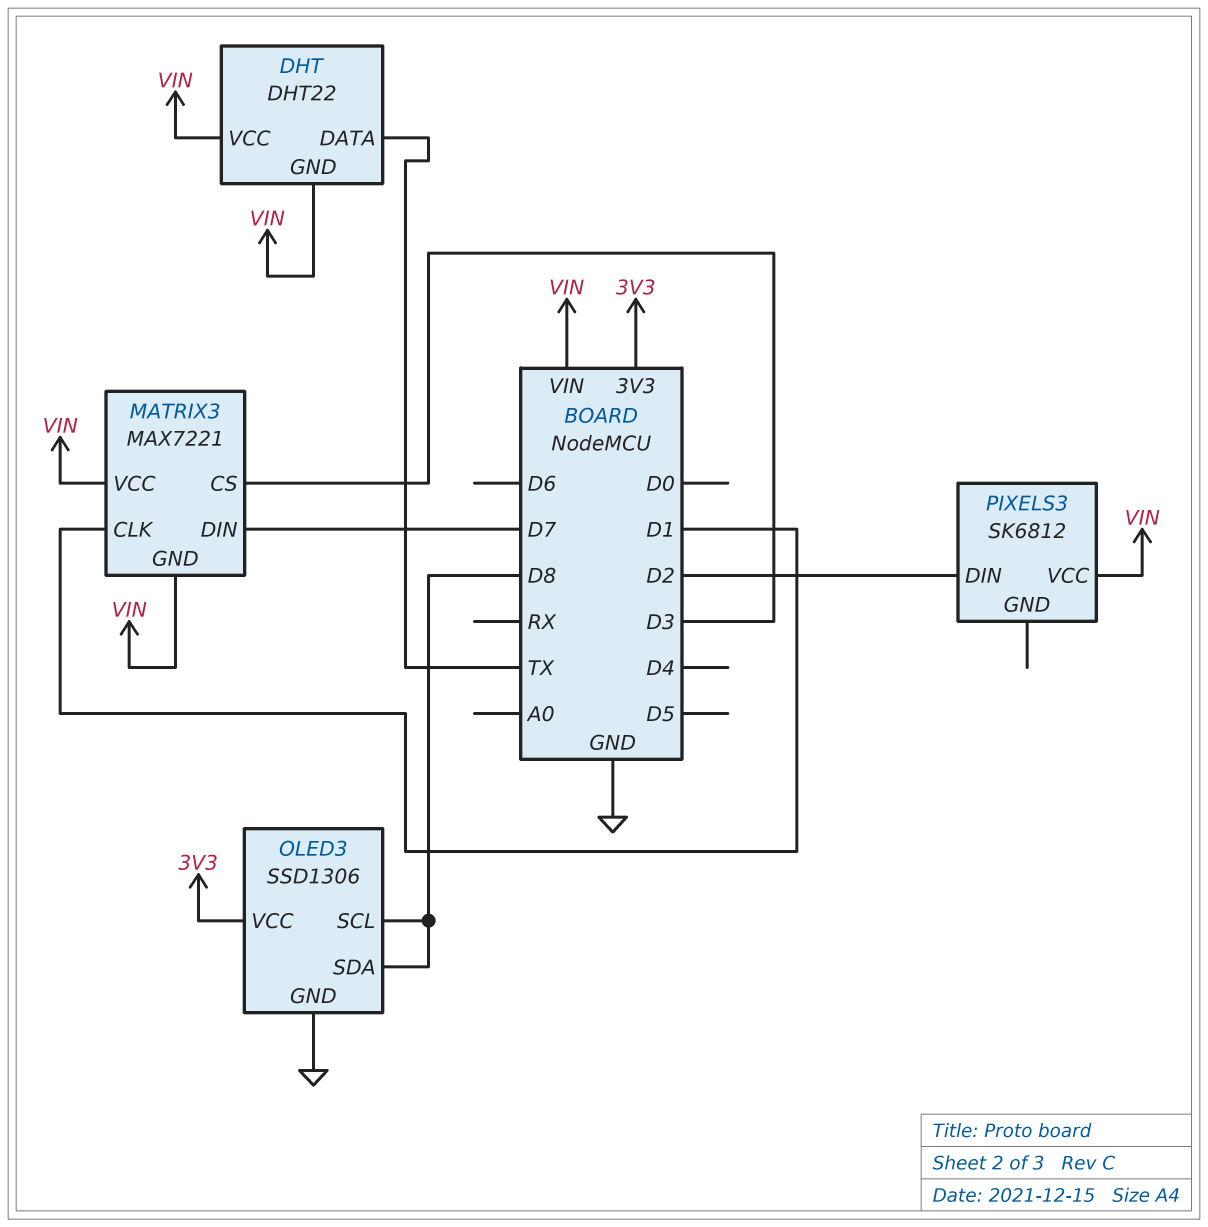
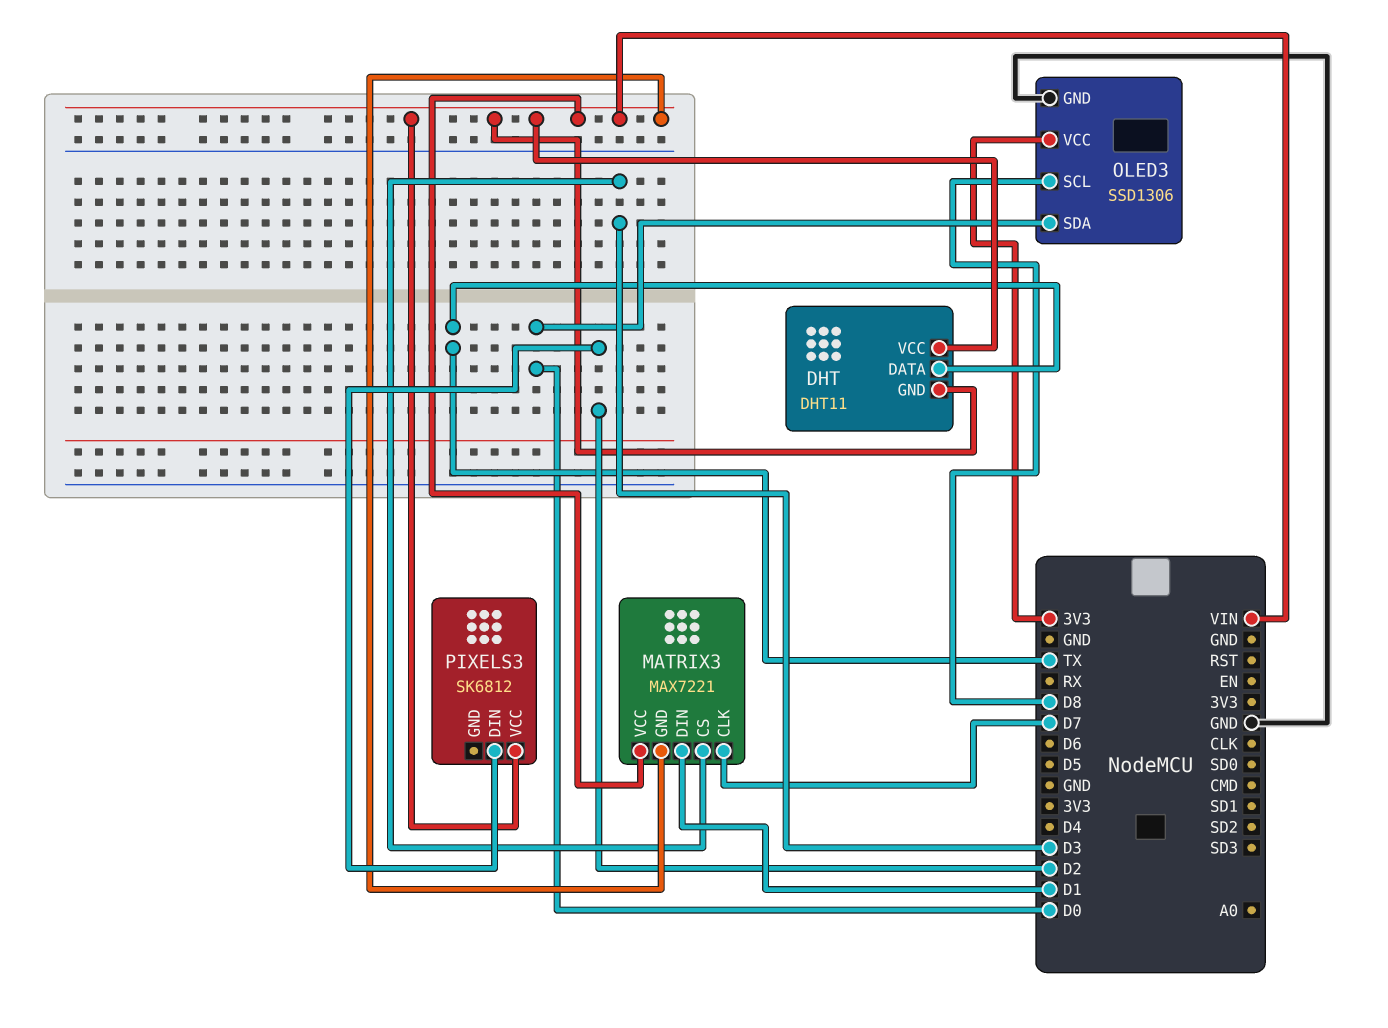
DHT: DHT22 -> DHT11
MATRIX3 pin CLK: D1 -> D7
MATRIX3 pin DIN: D7 -> D1
OLED3 pin SDA: D8 -> D0

